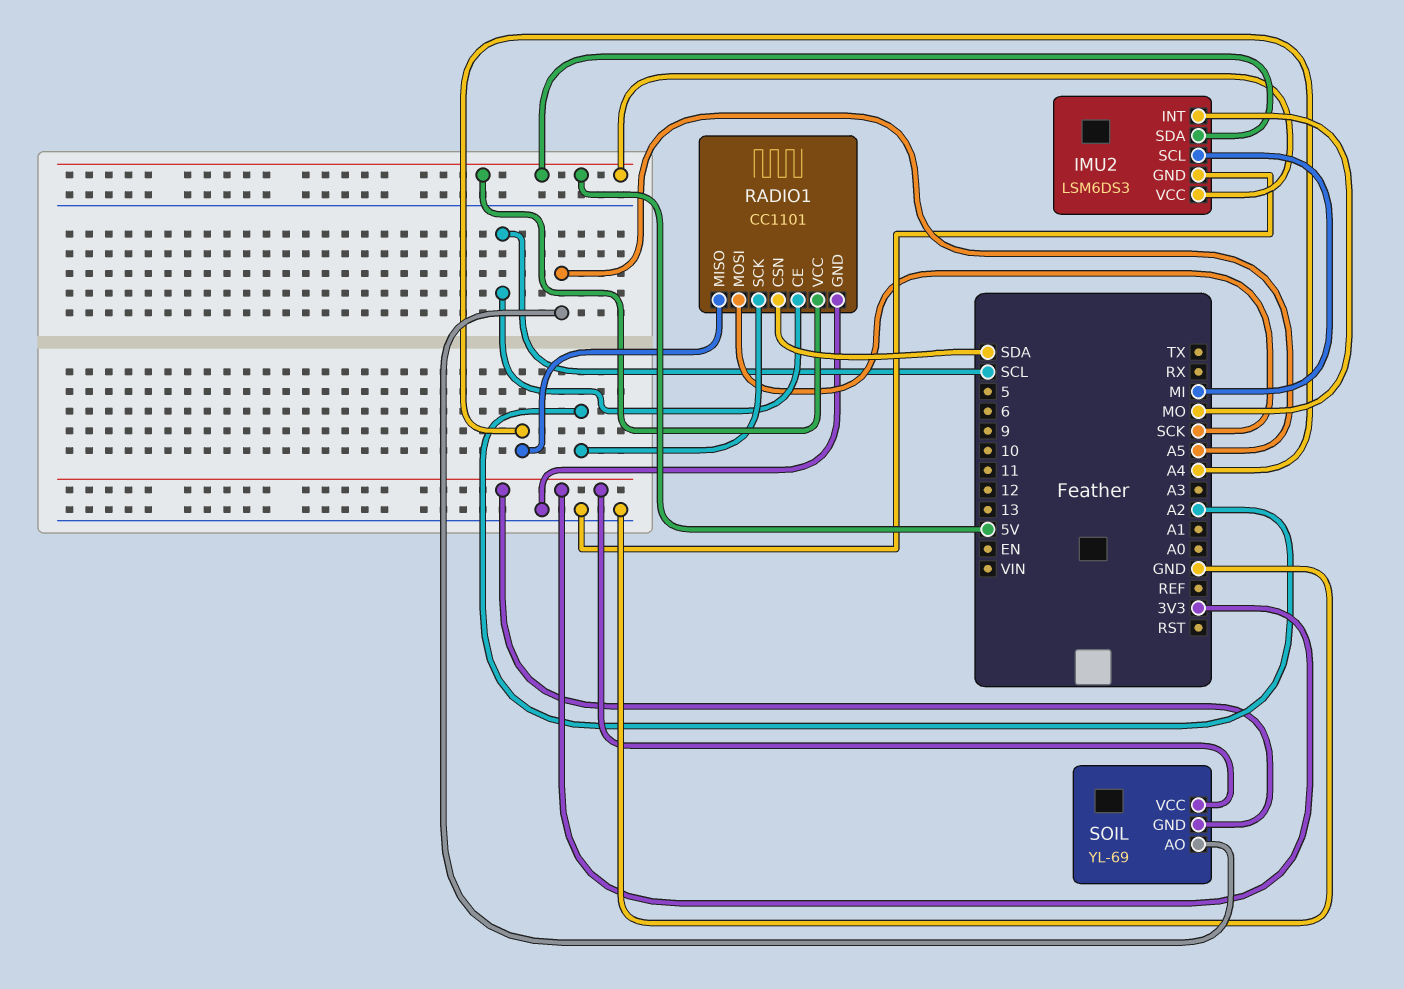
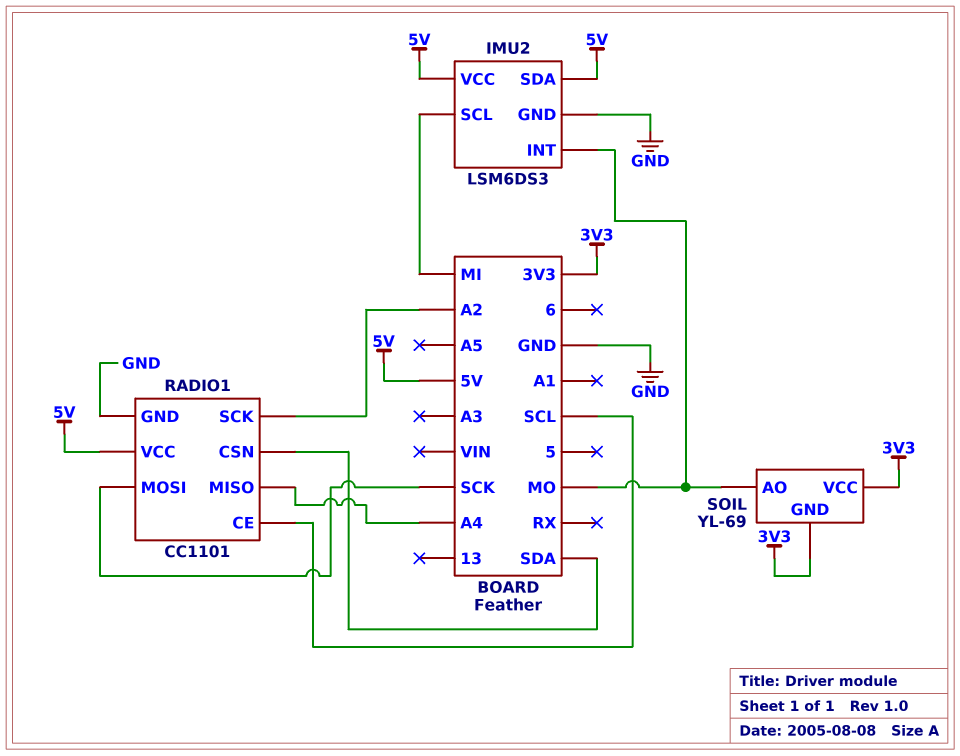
SOIL pin AO: A5 -> MO

